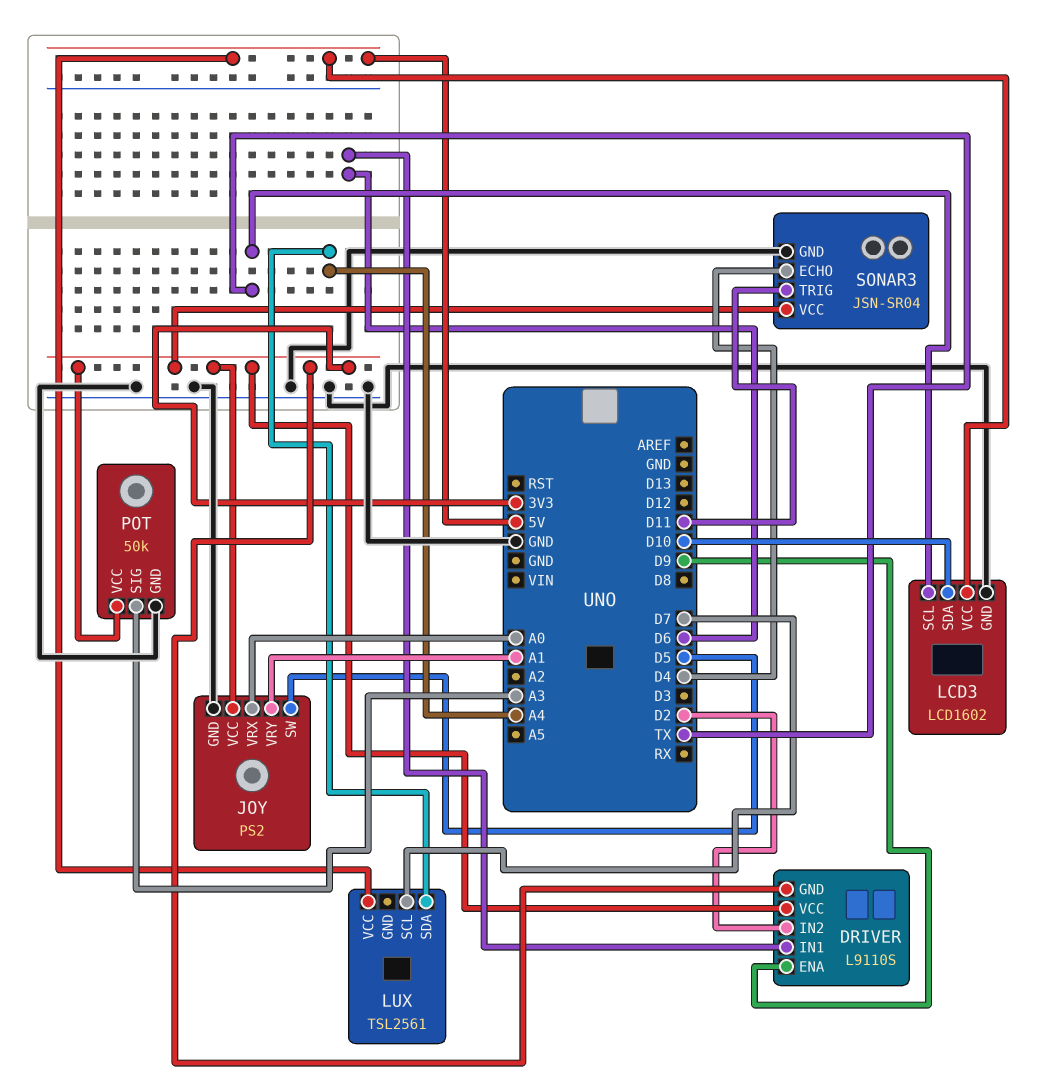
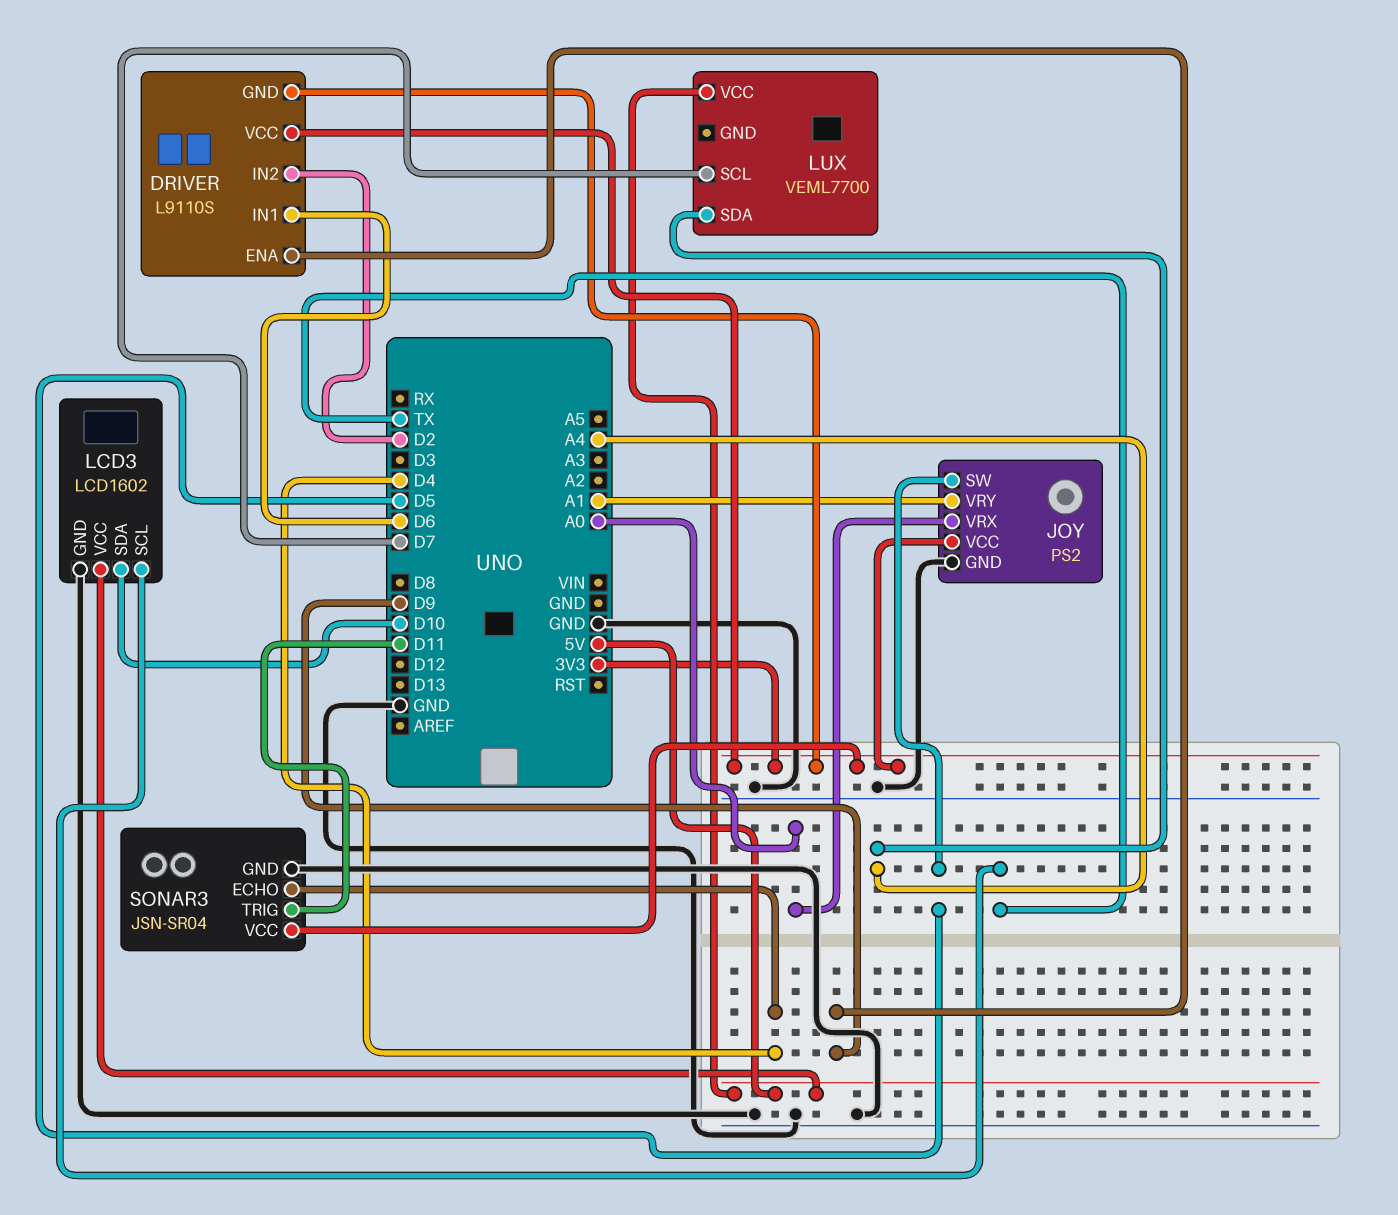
LUX: TSL2561 -> VEML7700
POT: 50k -> none
POT pin GND: GND -> none
POT pin SIG: A3 -> none
POT pin VCC: 3V3 -> none

